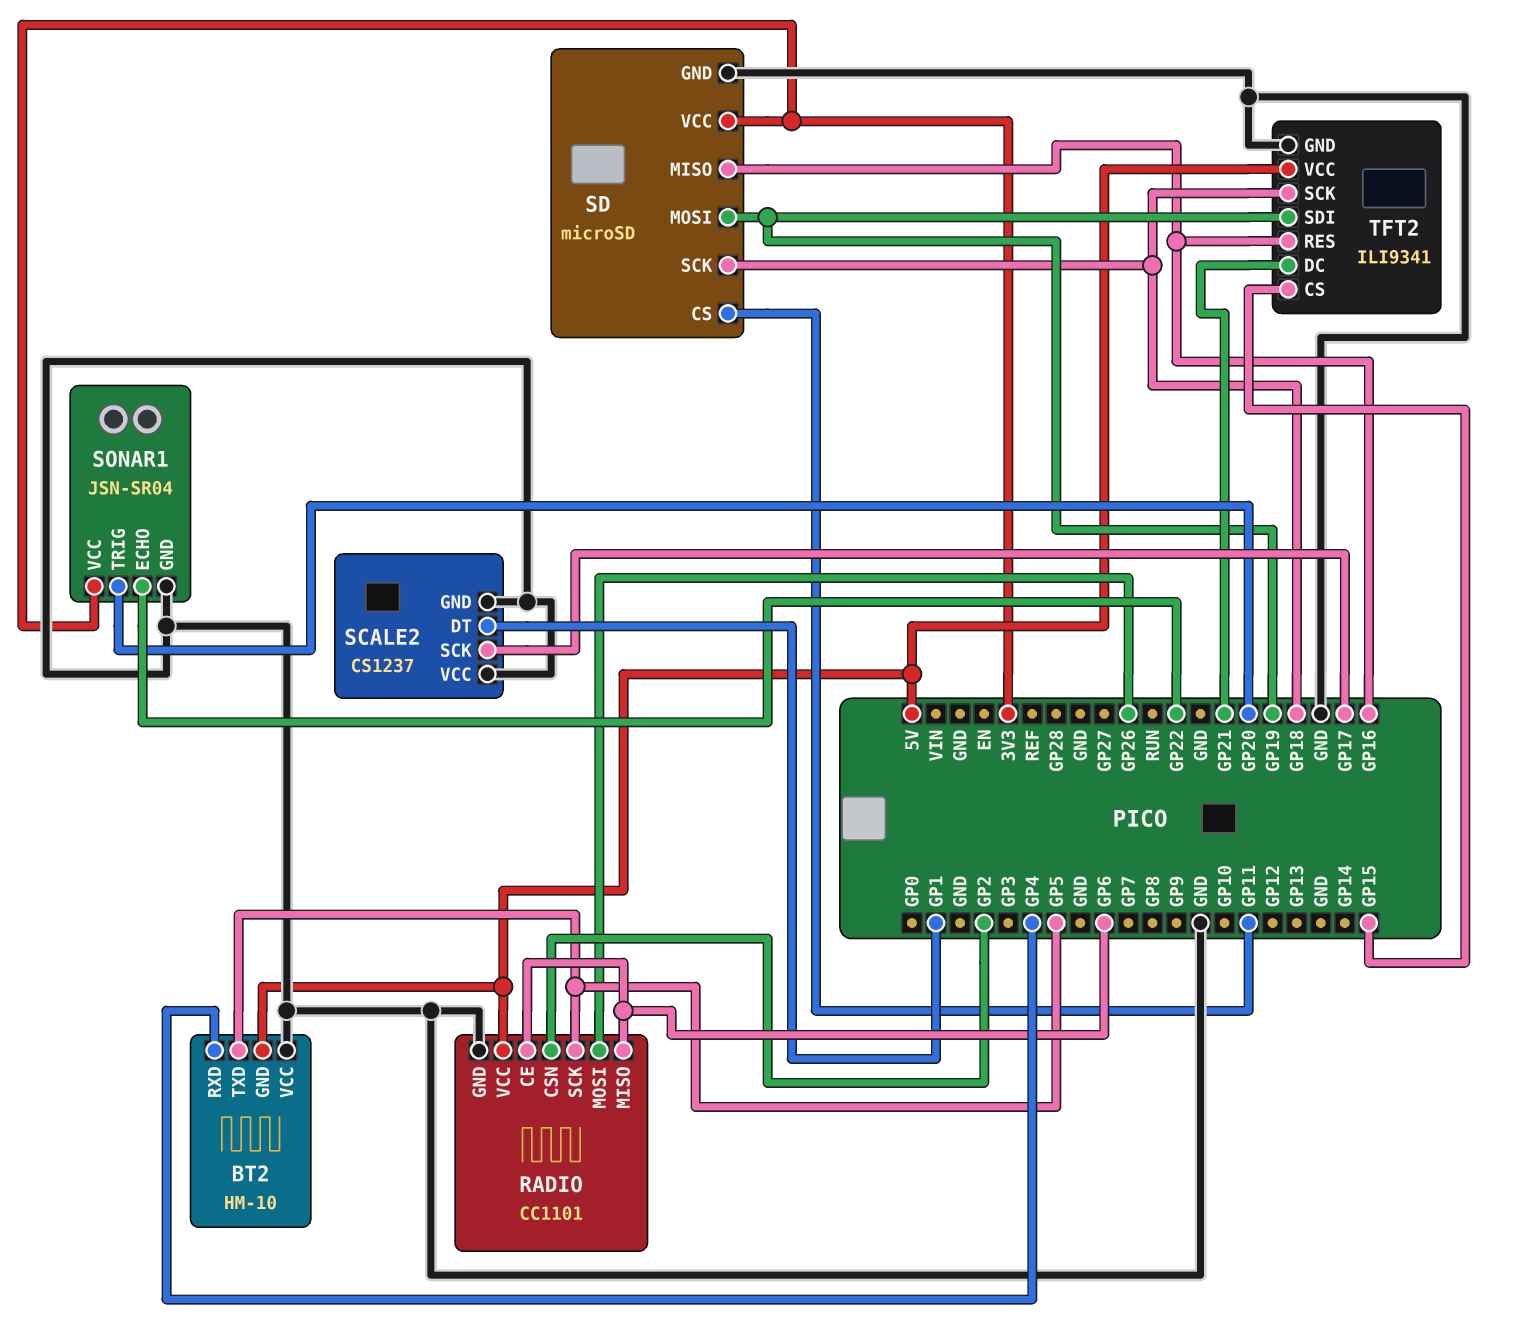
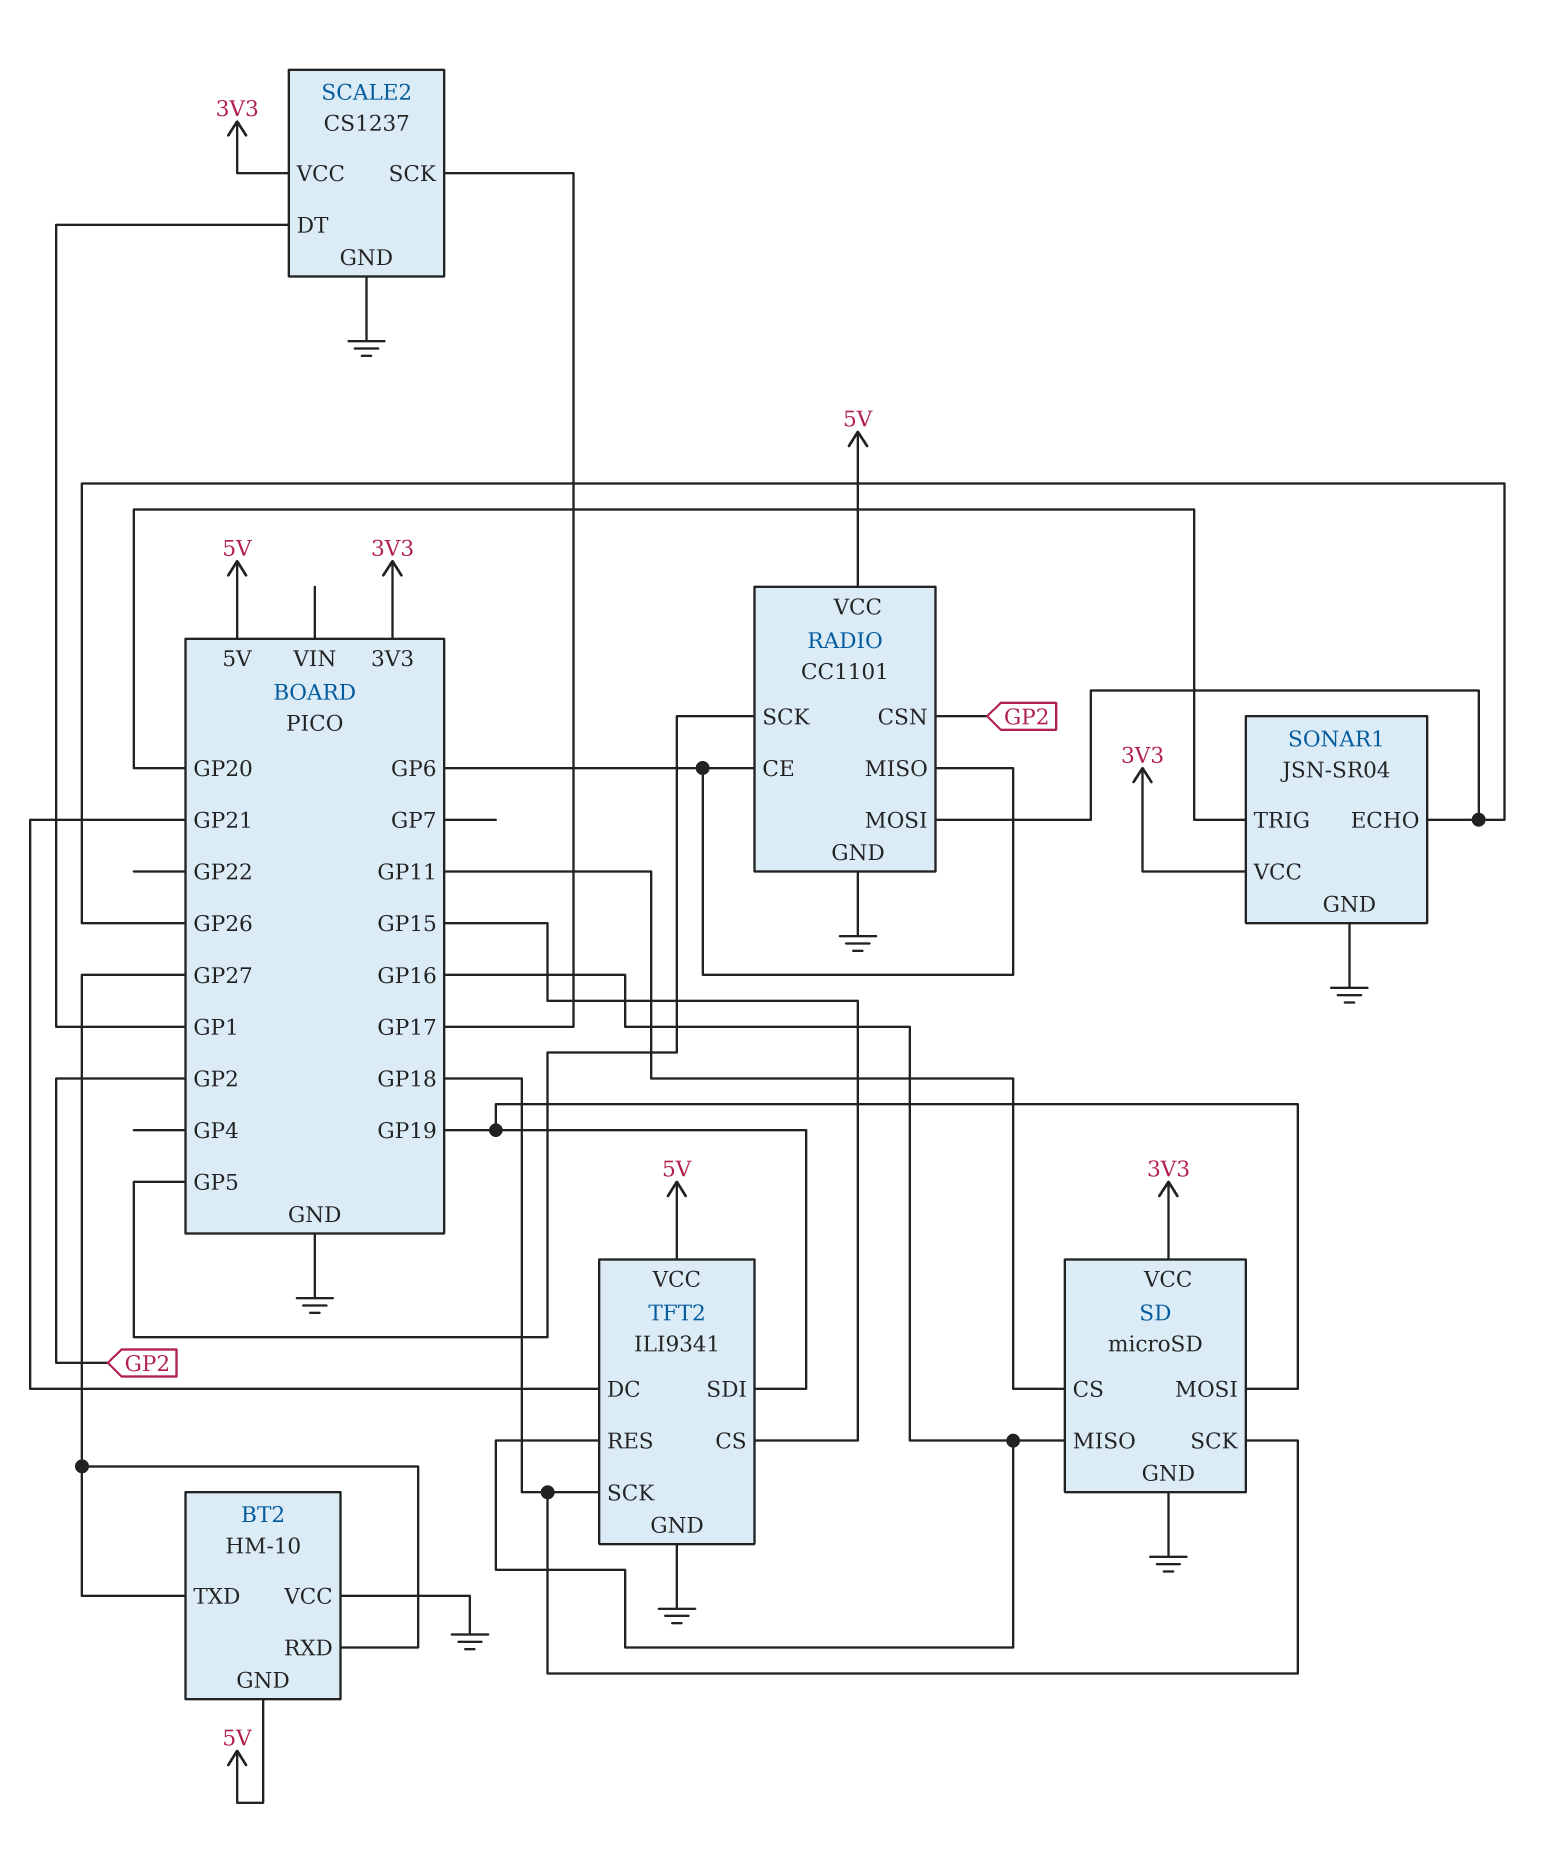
BT2 pin RXD: GP4 -> GP27
BT2 pin TXD: GP5 -> GP27
SCALE2 pin VCC: GND -> 3V3
SONAR1 pin ECHO: GP22 -> GP26

